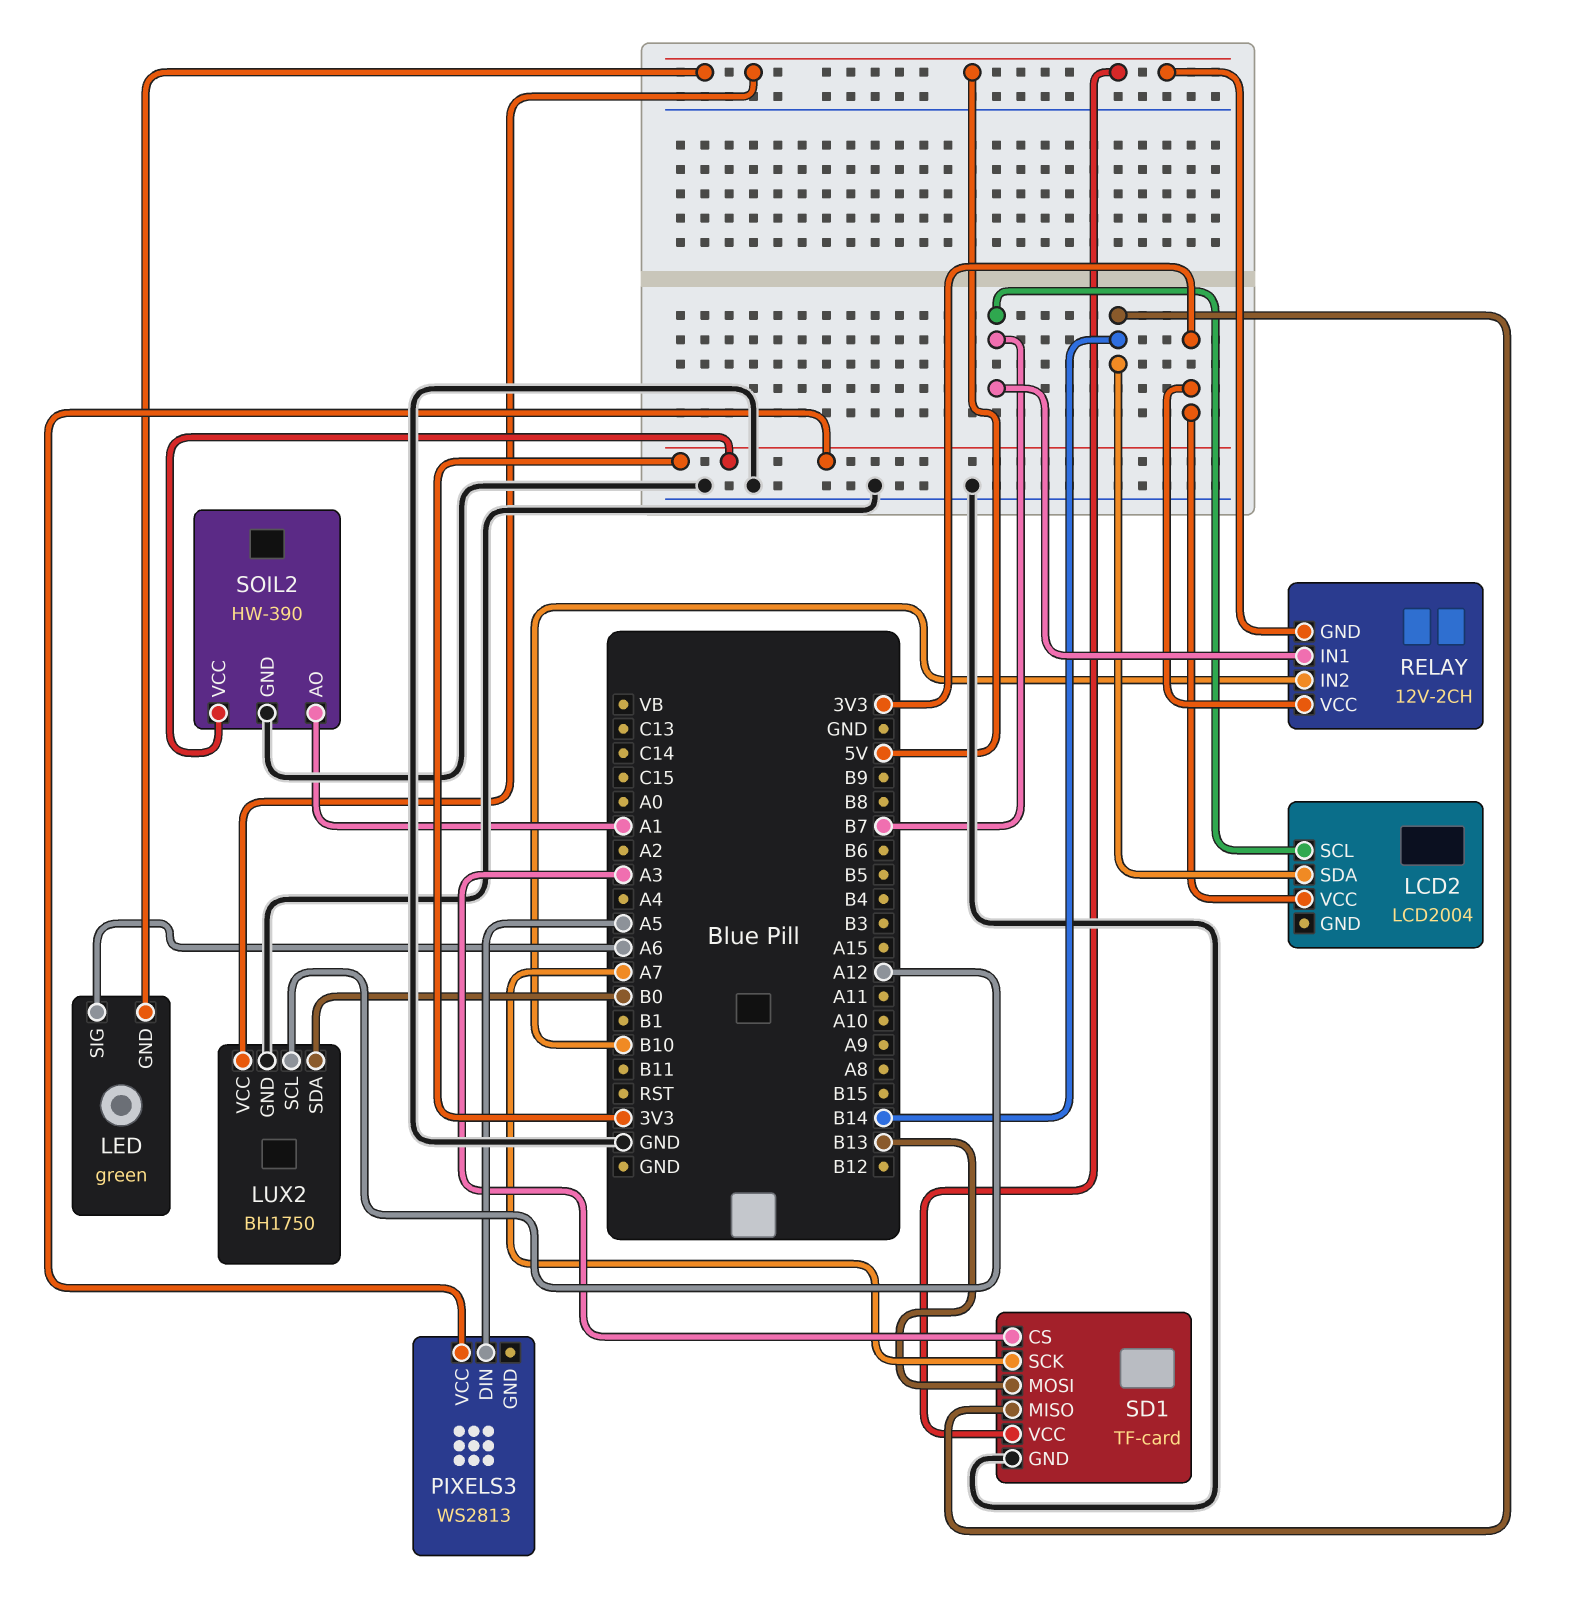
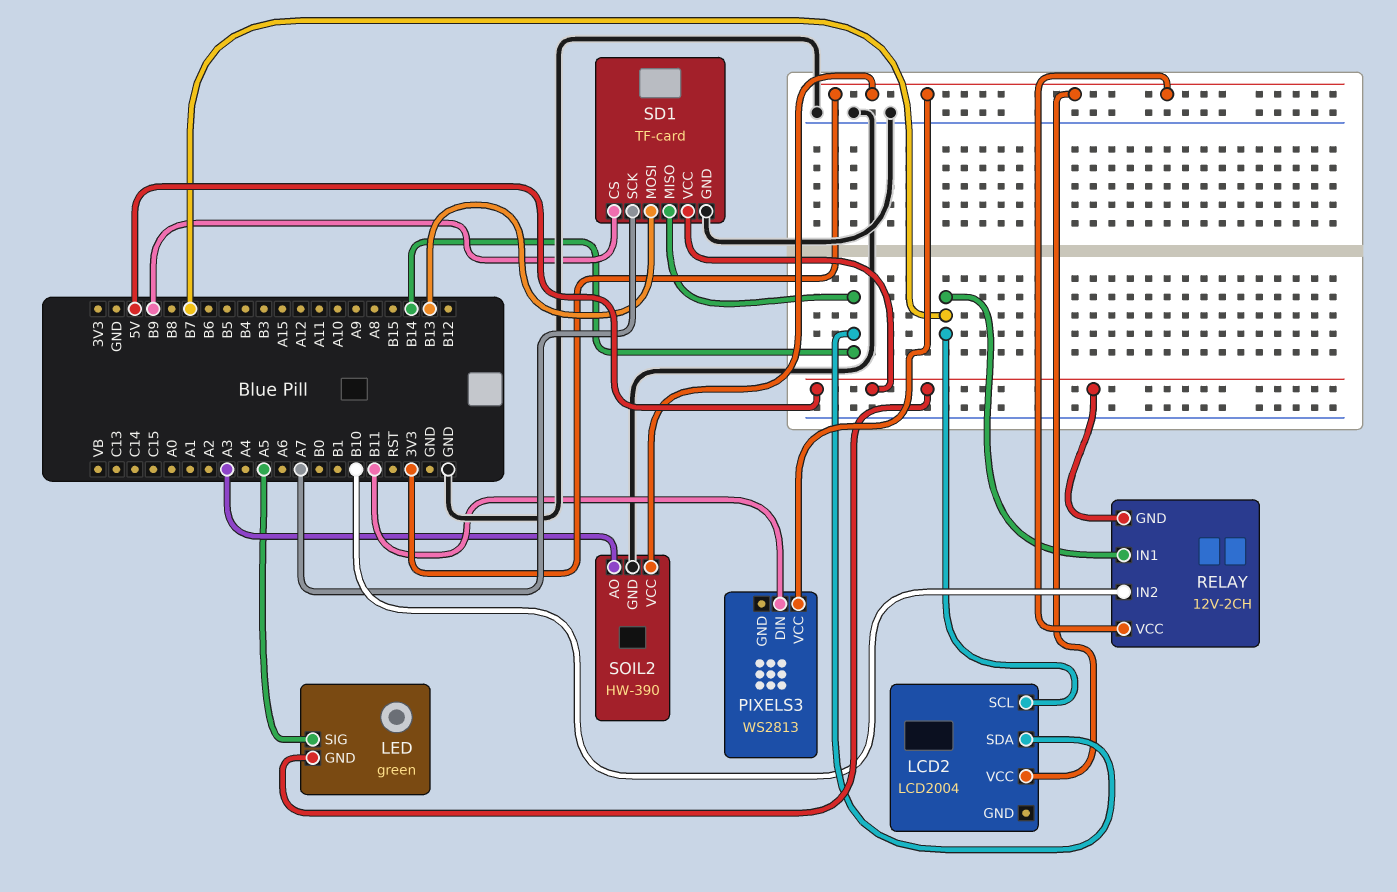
LED pin SIG: A6 -> A5
LUX2: BH1750 -> none
LUX2 pin GND: GND -> none
LUX2 pin SCL: A12 -> none
LUX2 pin SDA: B0 -> none
LUX2 pin VCC: 5V -> none
PIXELS3 pin DIN: A5 -> B11
SD1 pin CS: A3 -> B9
SOIL2 pin AO: A1 -> A3

